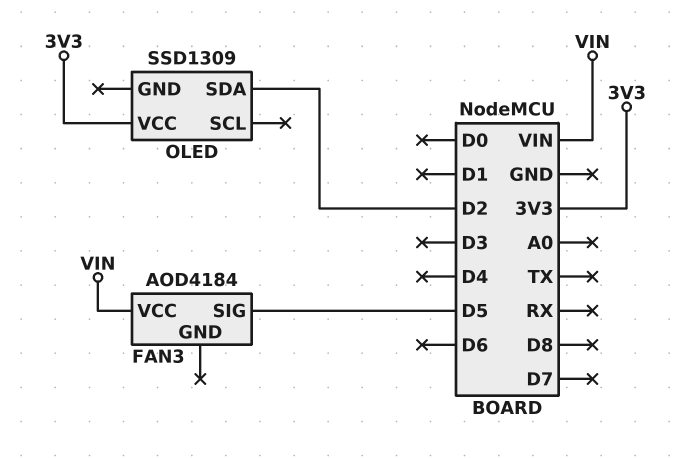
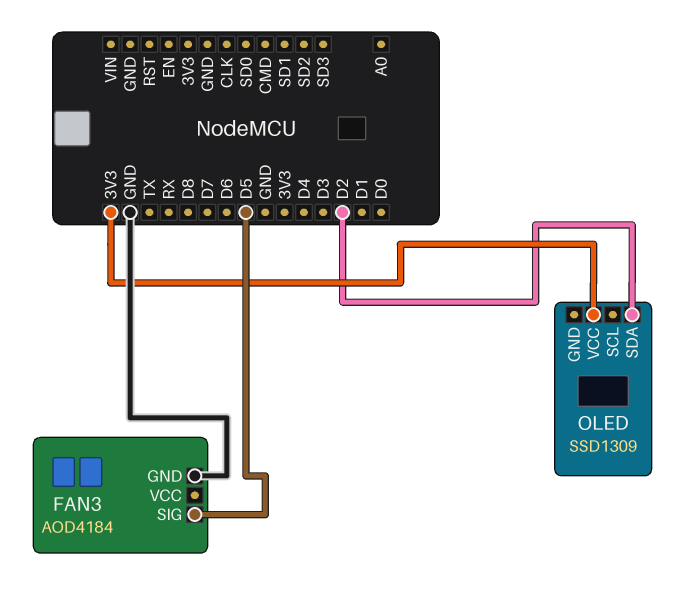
FAN3 pin GND: none -> GND
FAN3 pin VCC: VIN -> none

